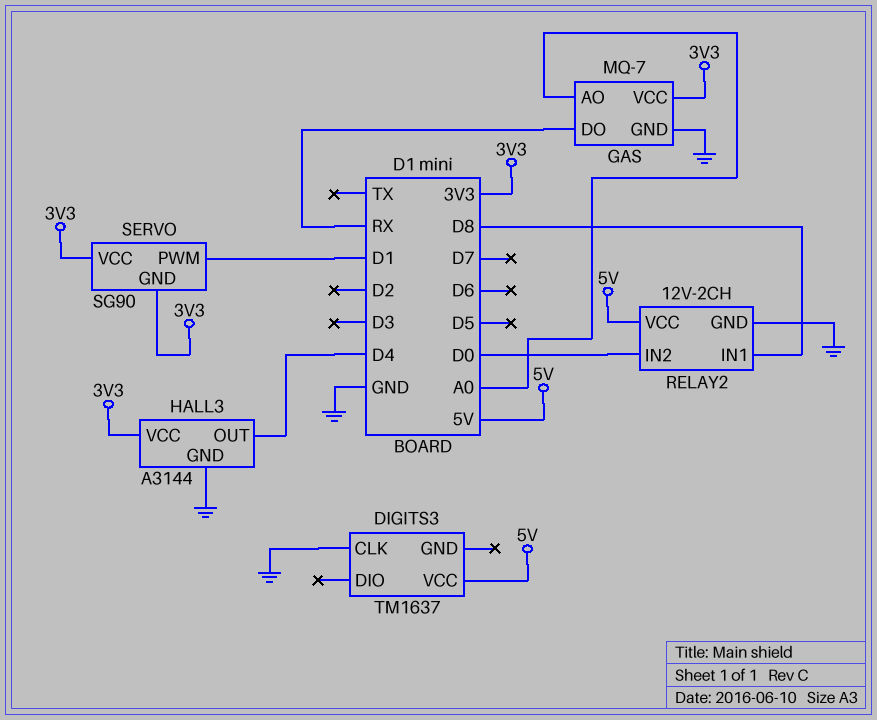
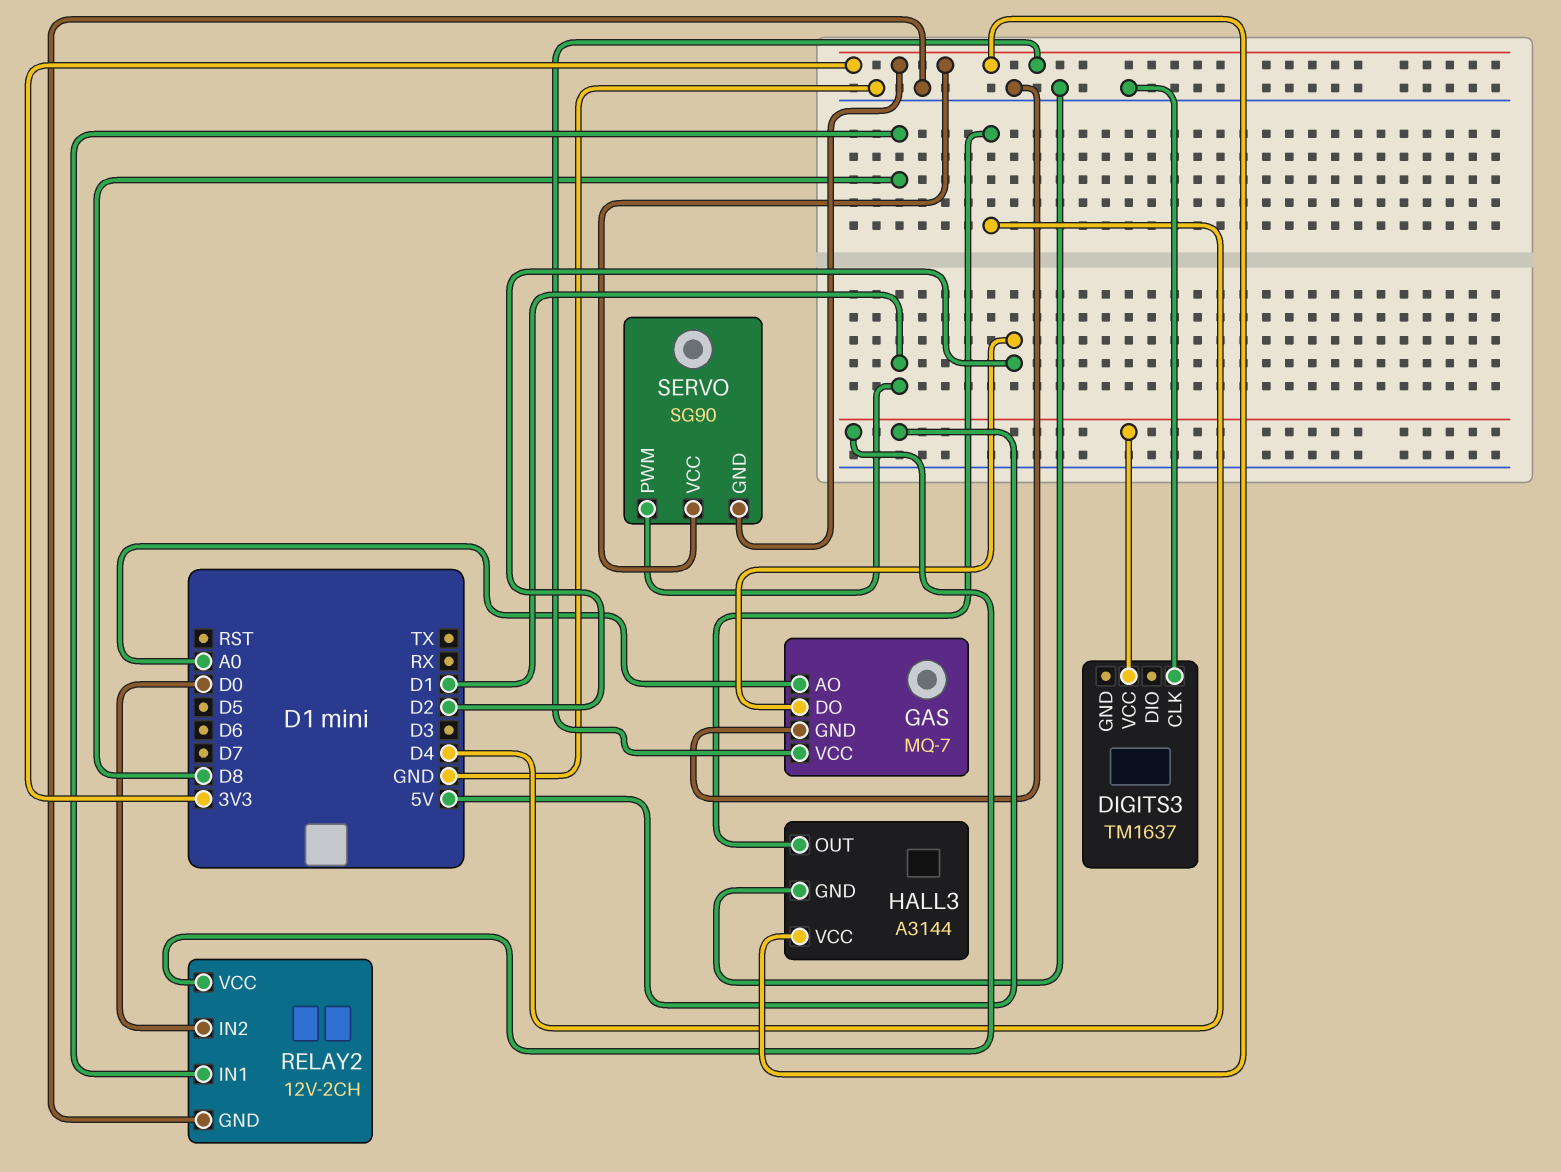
GAS pin DO: RX -> D2

